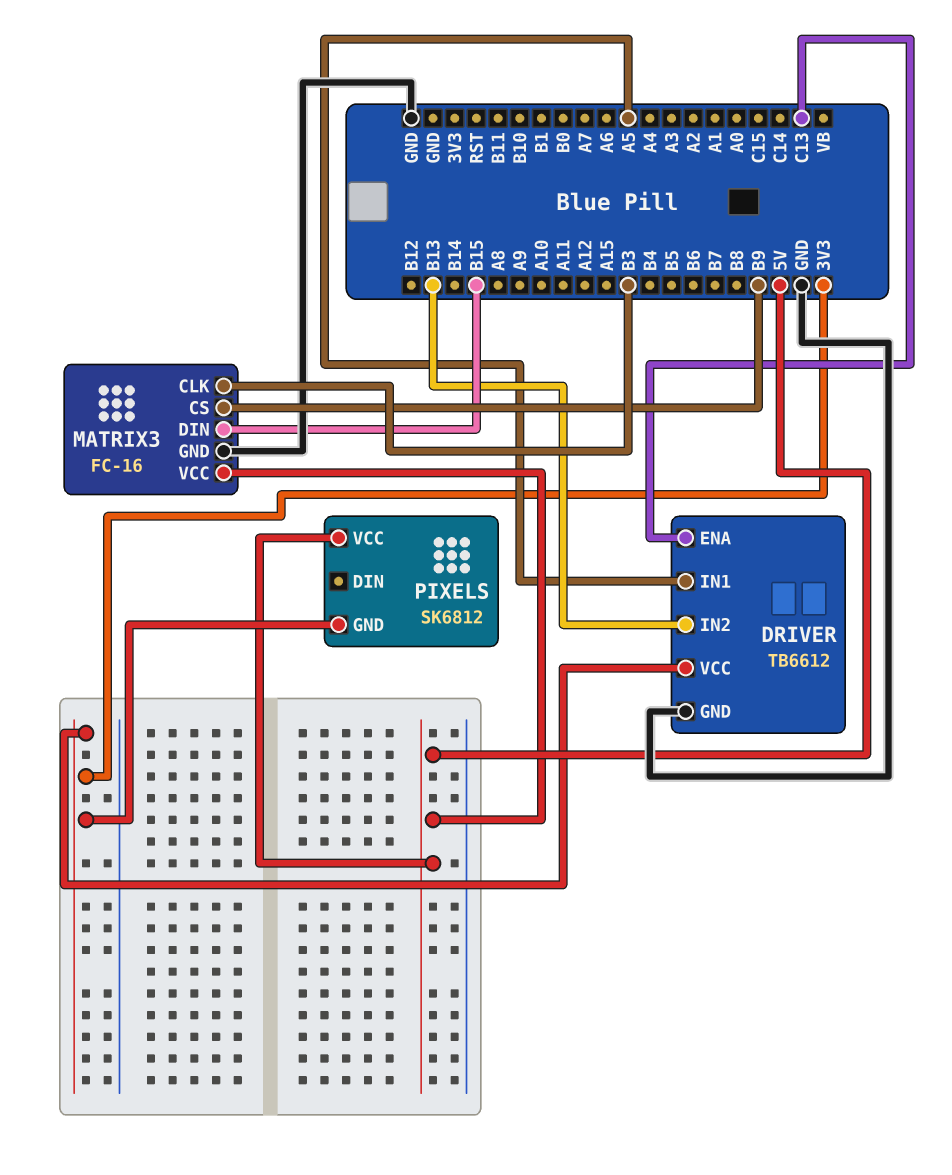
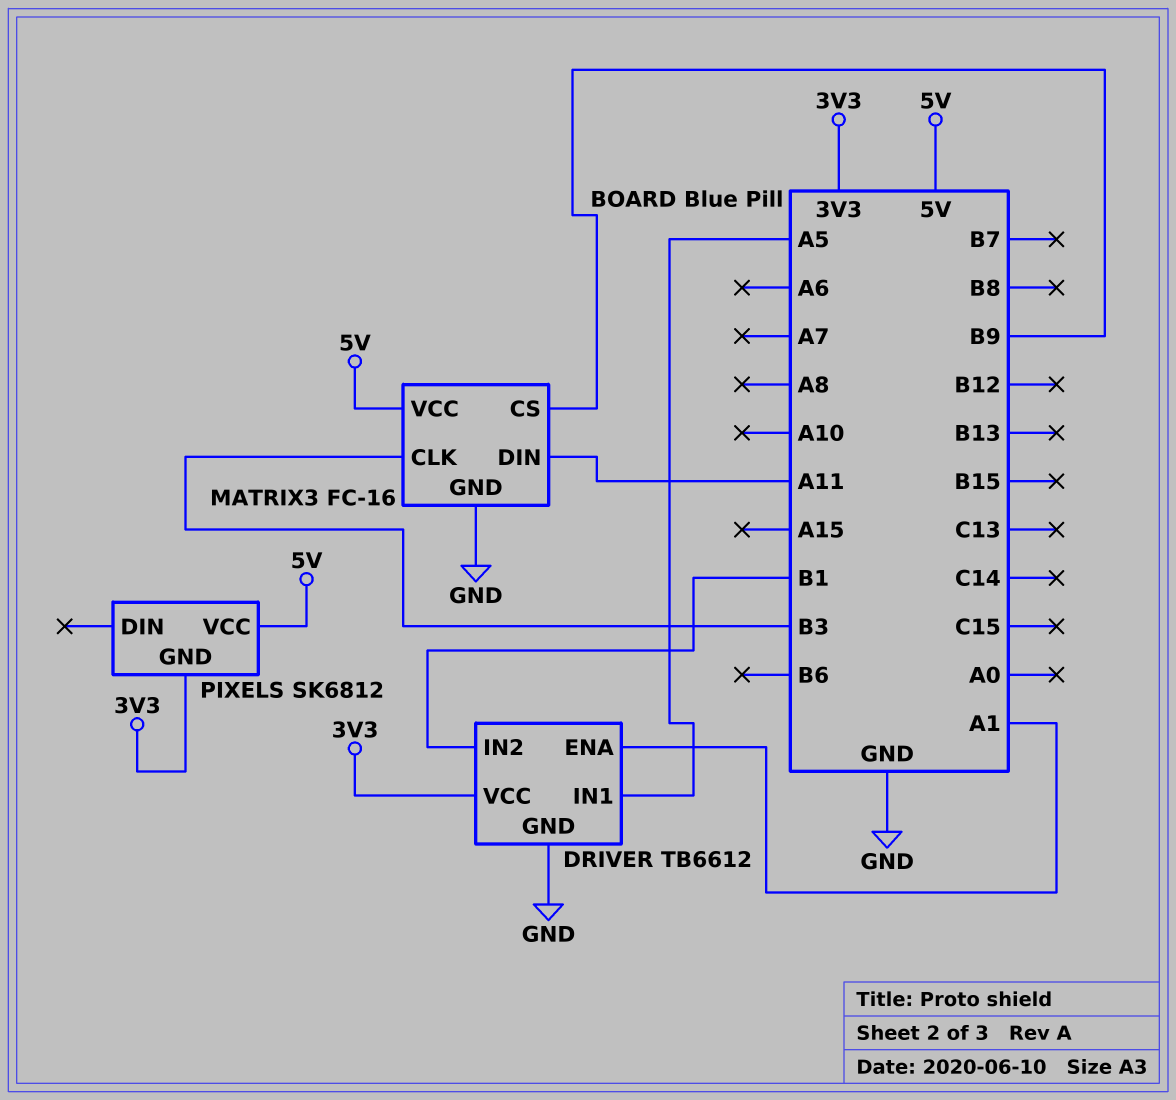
DRIVER pin ENA: C13 -> A1
DRIVER pin IN2: B13 -> B1
MATRIX3 pin DIN: B15 -> A11

